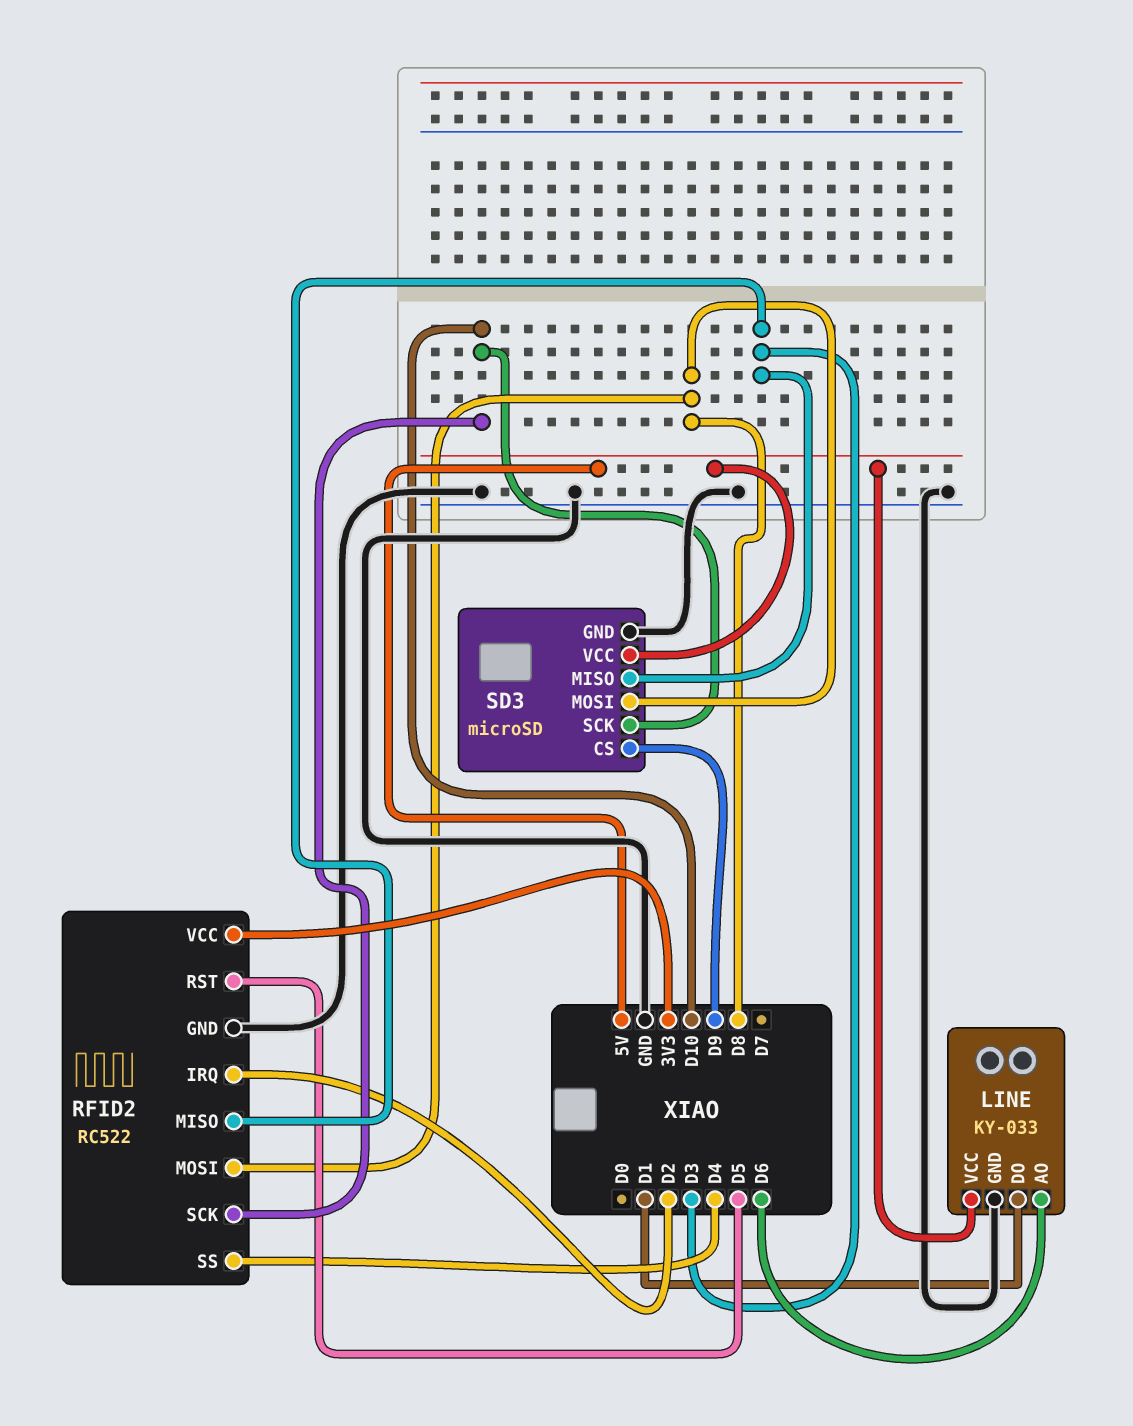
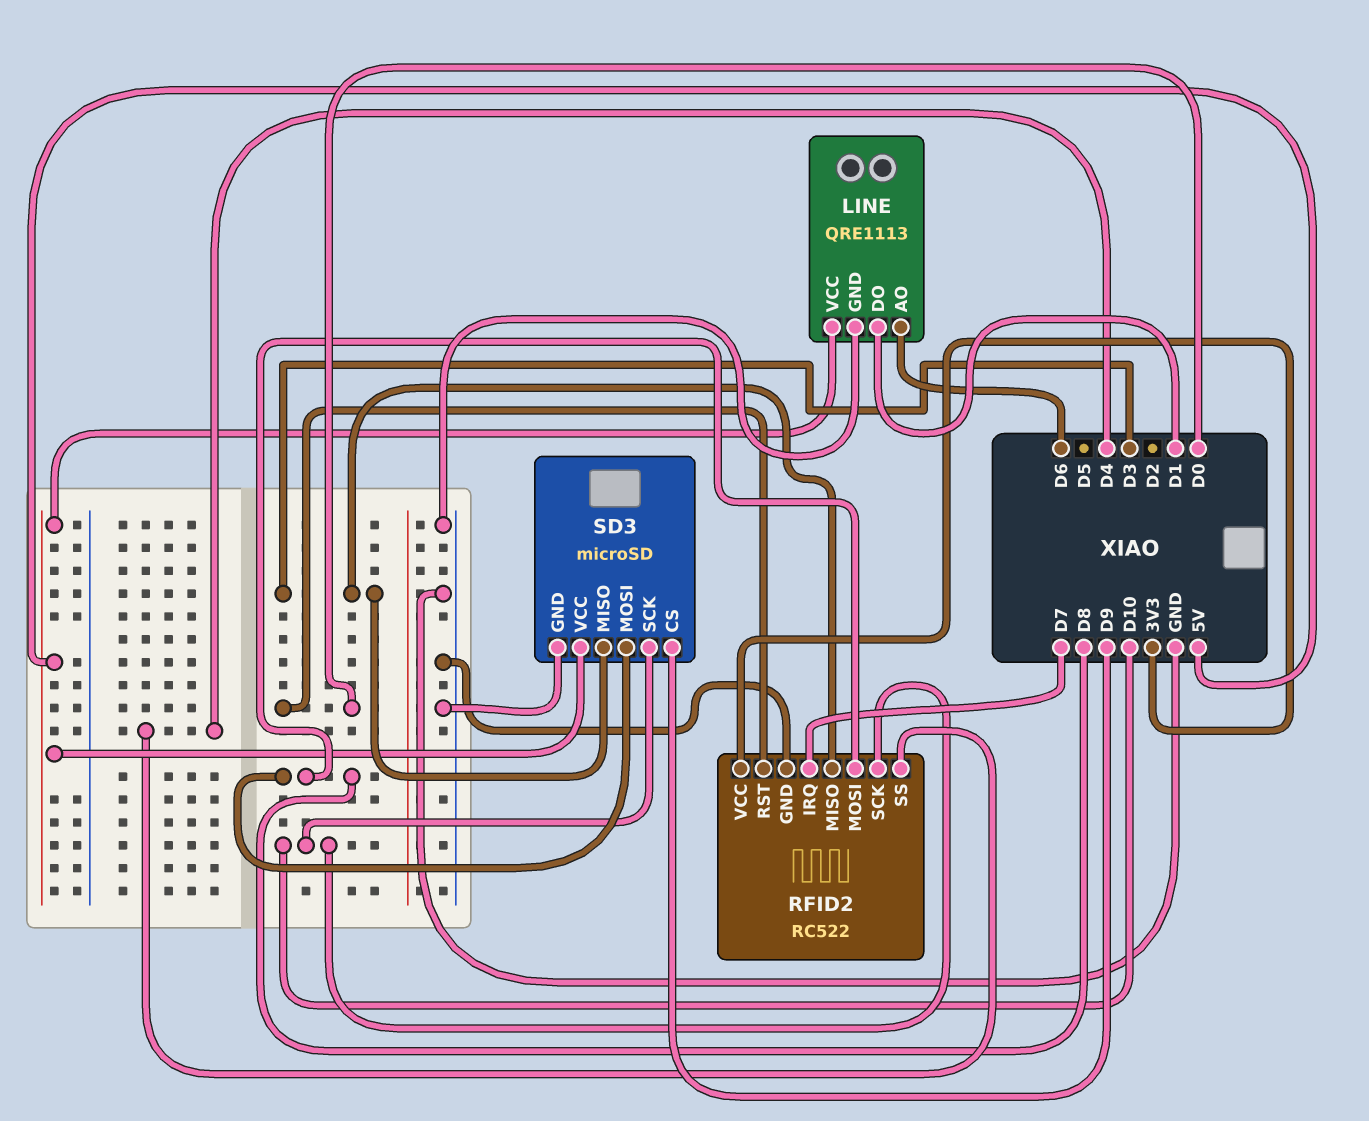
LINE: KY-033 -> QRE1113
RFID2 pin IRQ: D2 -> D7
RFID2 pin RST: D5 -> D0

